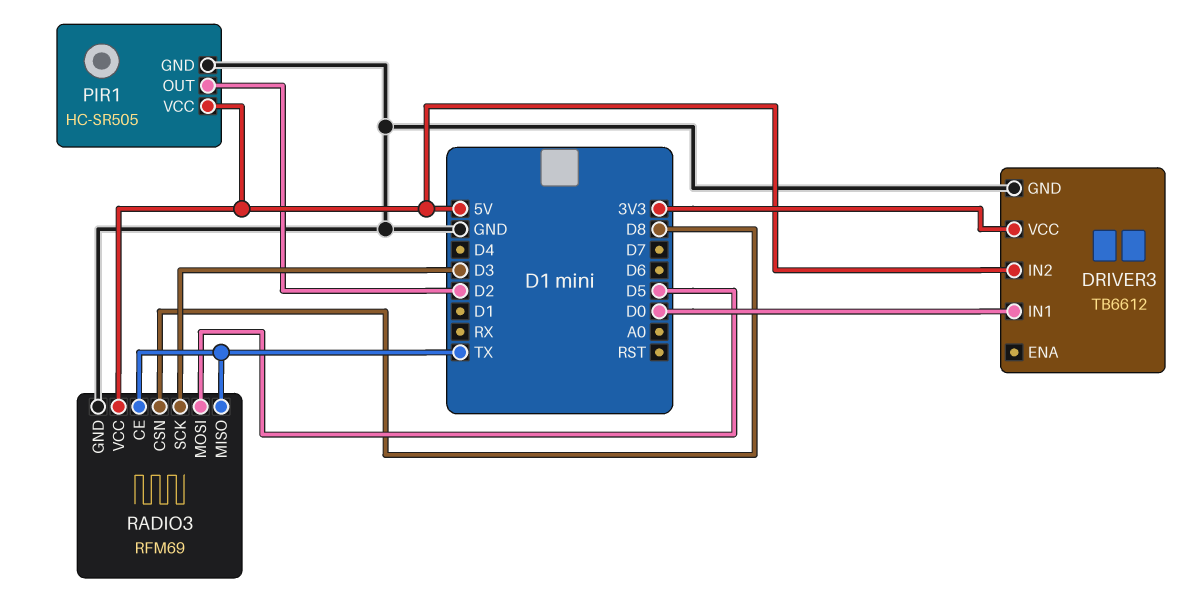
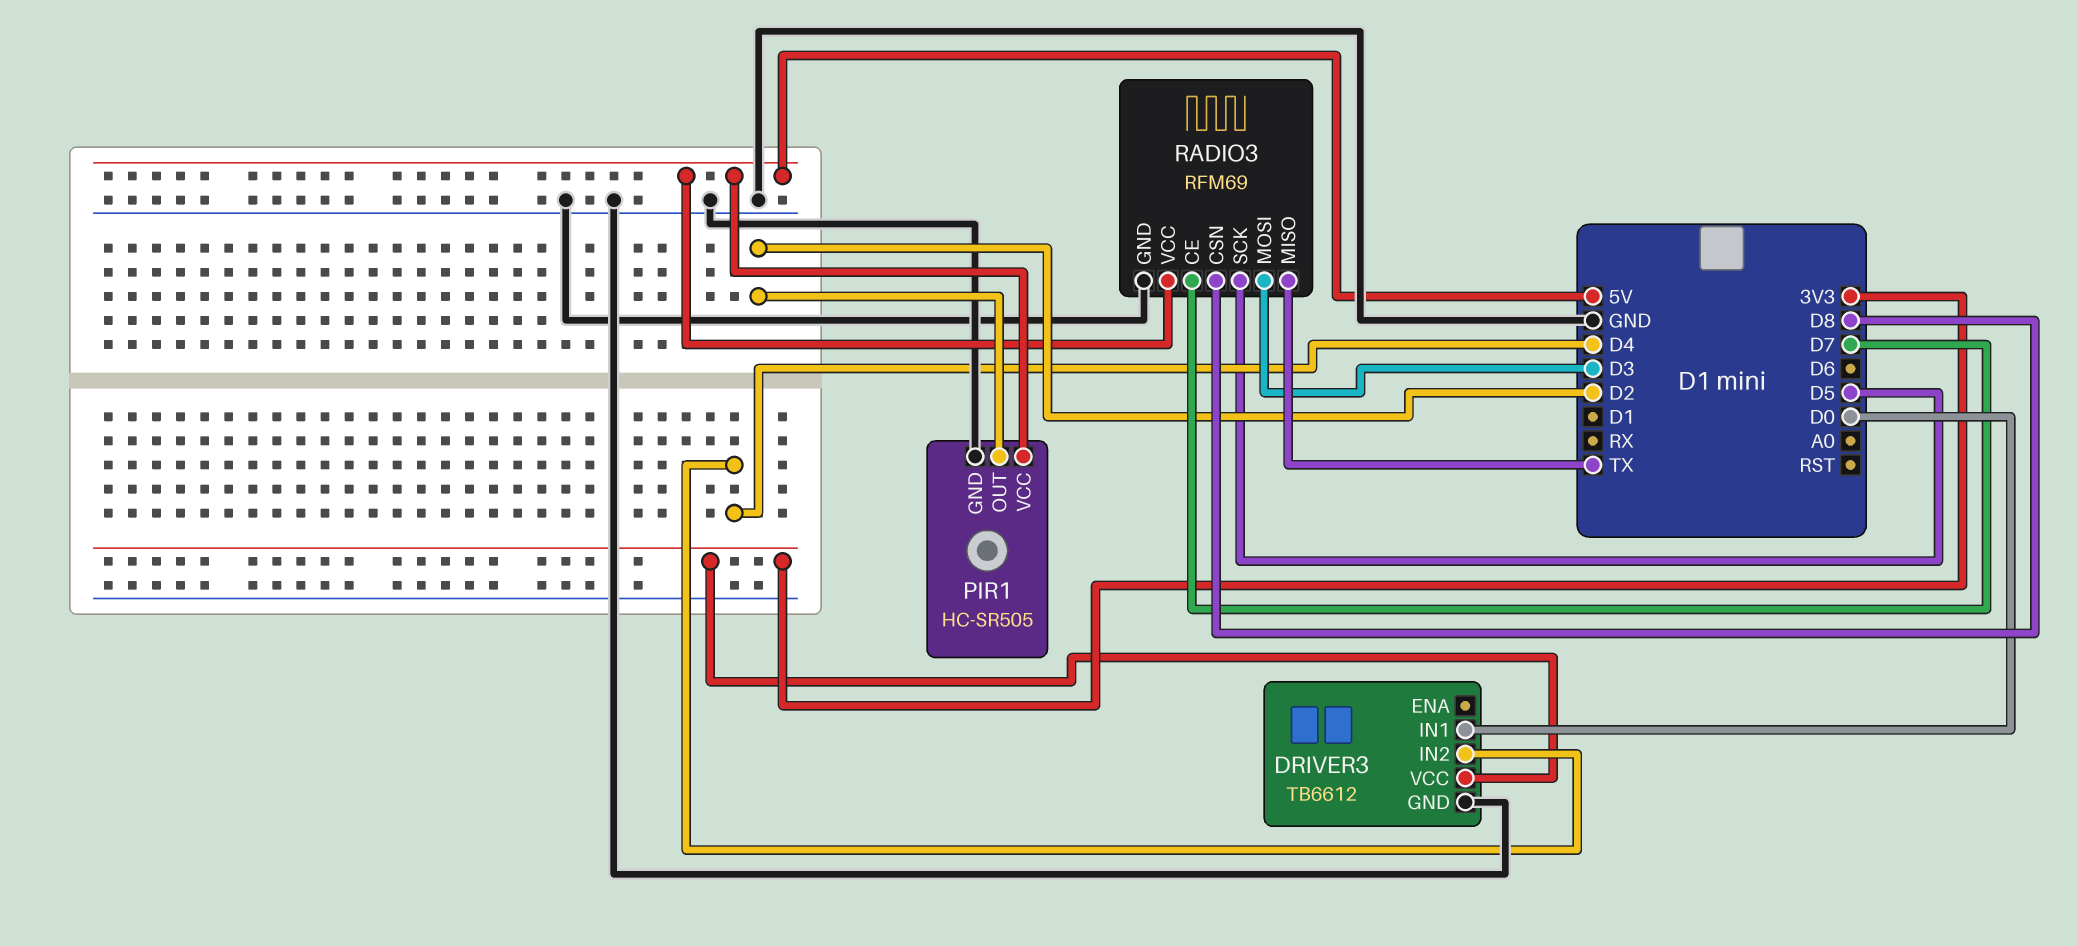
DRIVER3 pin IN2: 5V -> D4
RADIO3 pin CE: TX -> D7
RADIO3 pin MOSI: D5 -> D3
RADIO3 pin SCK: D3 -> D5

